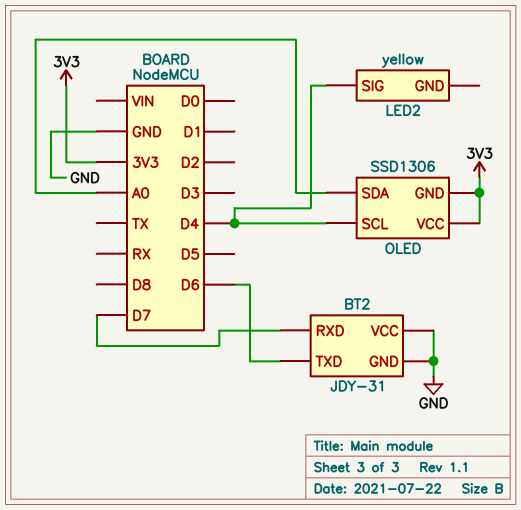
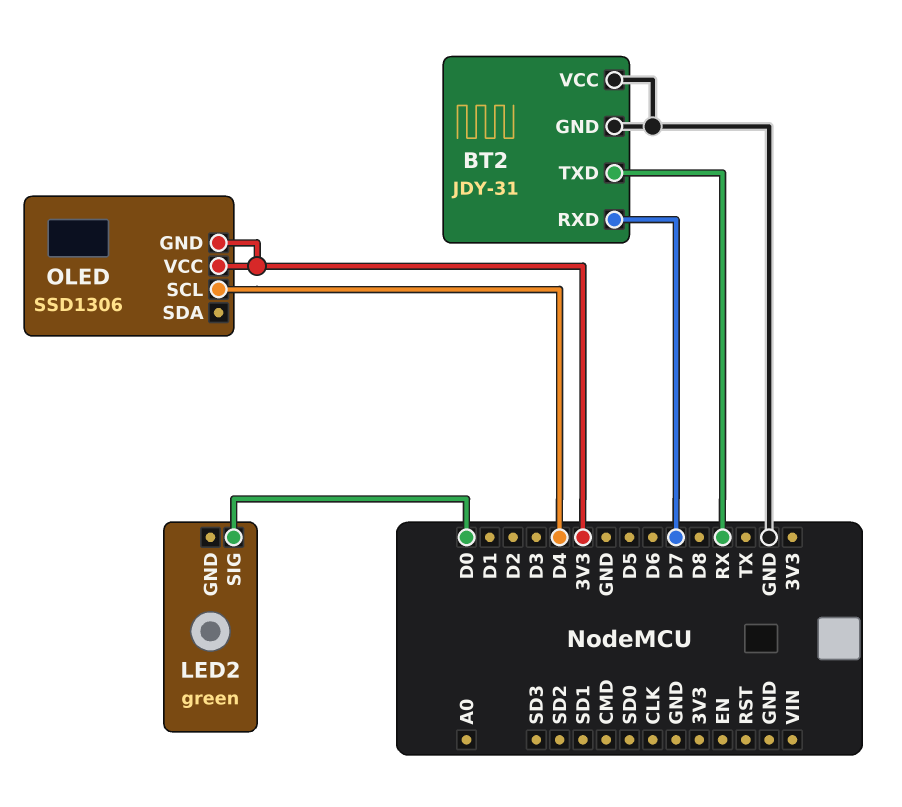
BT2 pin TXD: D6 -> RX
LED2: yellow -> green
LED2 pin SIG: D4 -> D0
OLED pin SDA: A0 -> none

